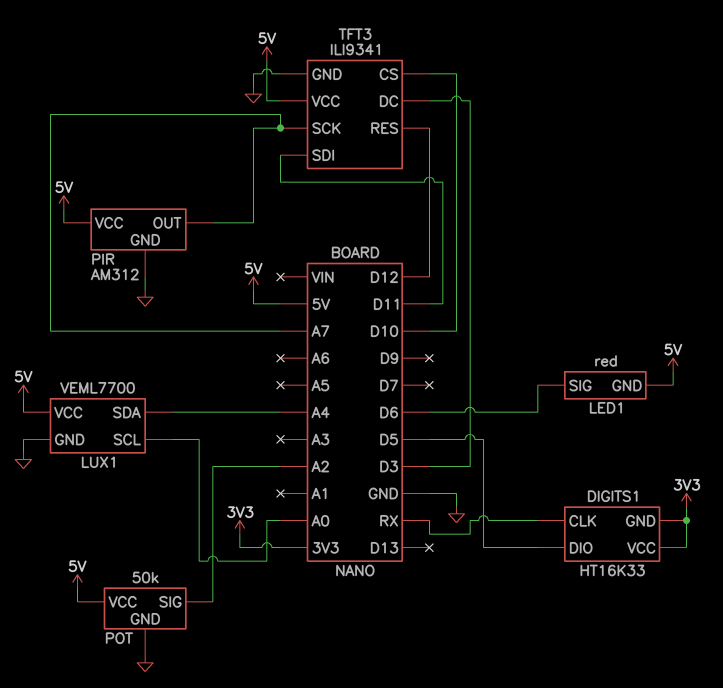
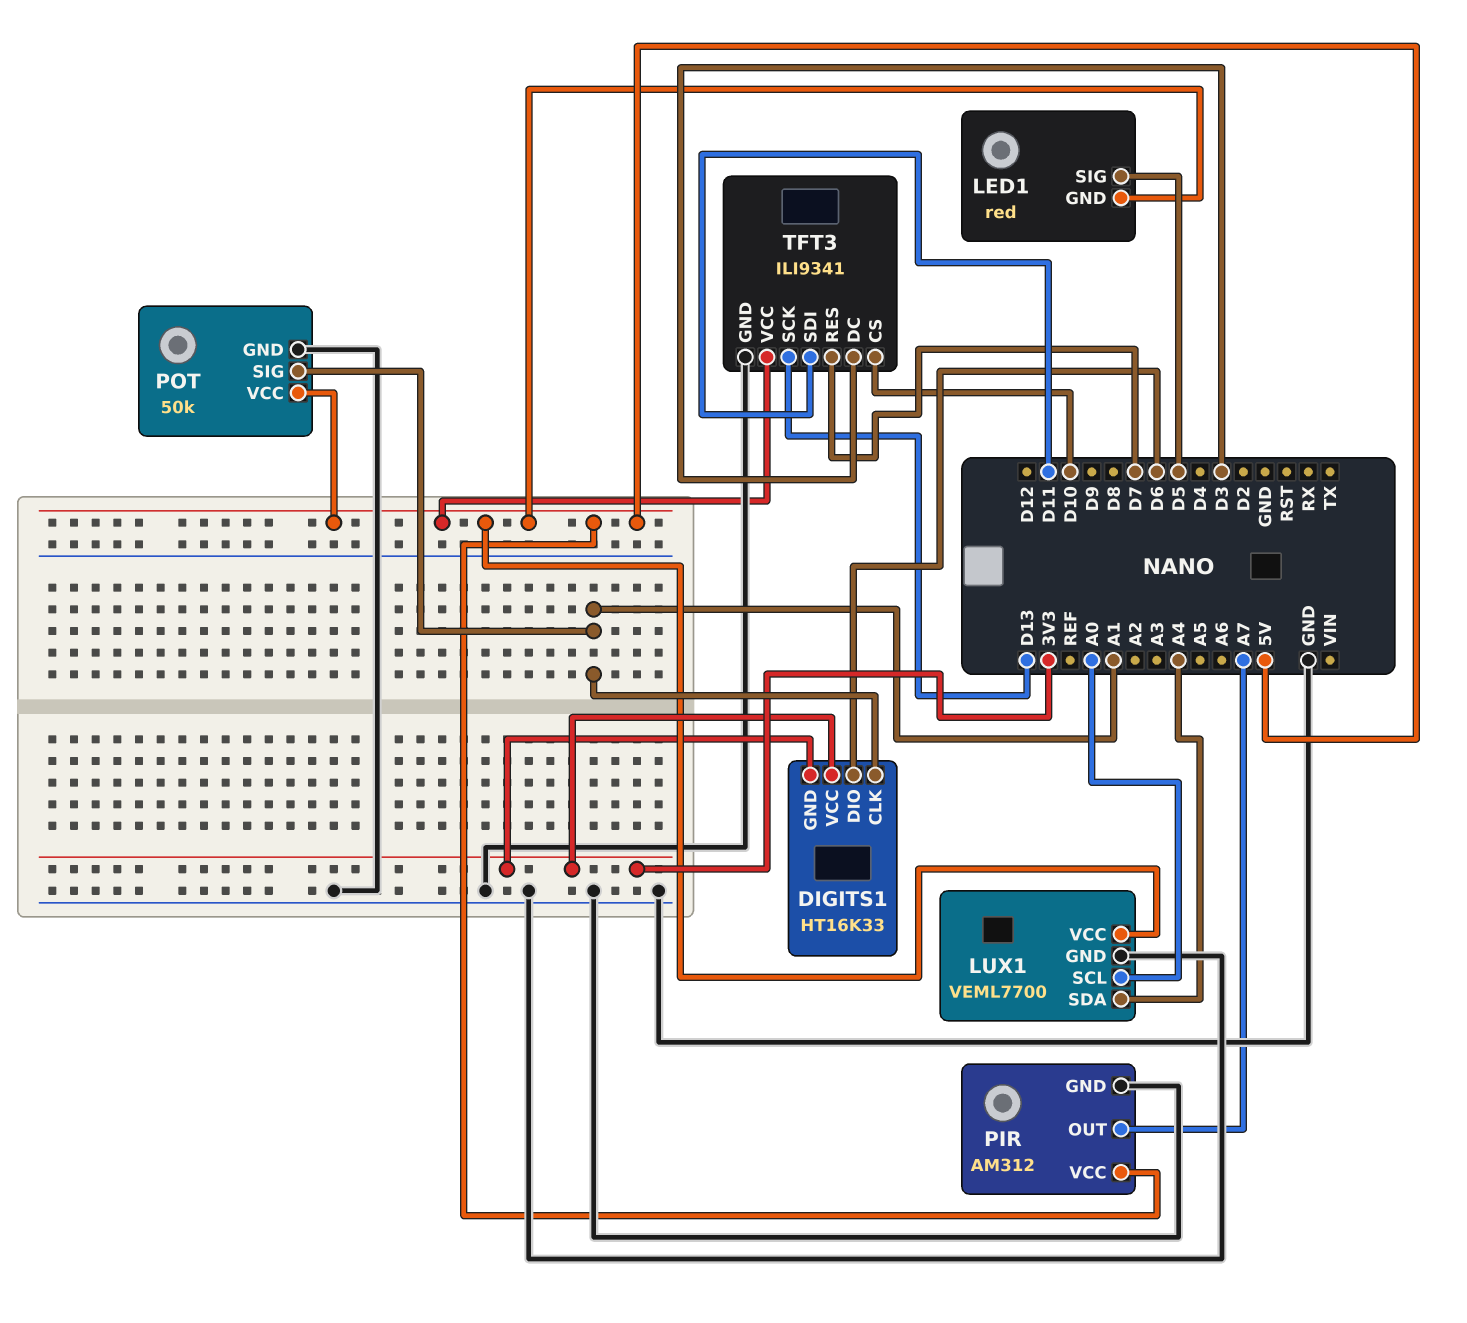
DIGITS1 pin CLK: RX -> A1
DIGITS1 pin DIO: D5 -> D6
LED1 pin SIG: D6 -> D5
POT pin SIG: A2 -> A1
TFT3 pin RES: D12 -> D7
TFT3 pin SCK: A7 -> D13

